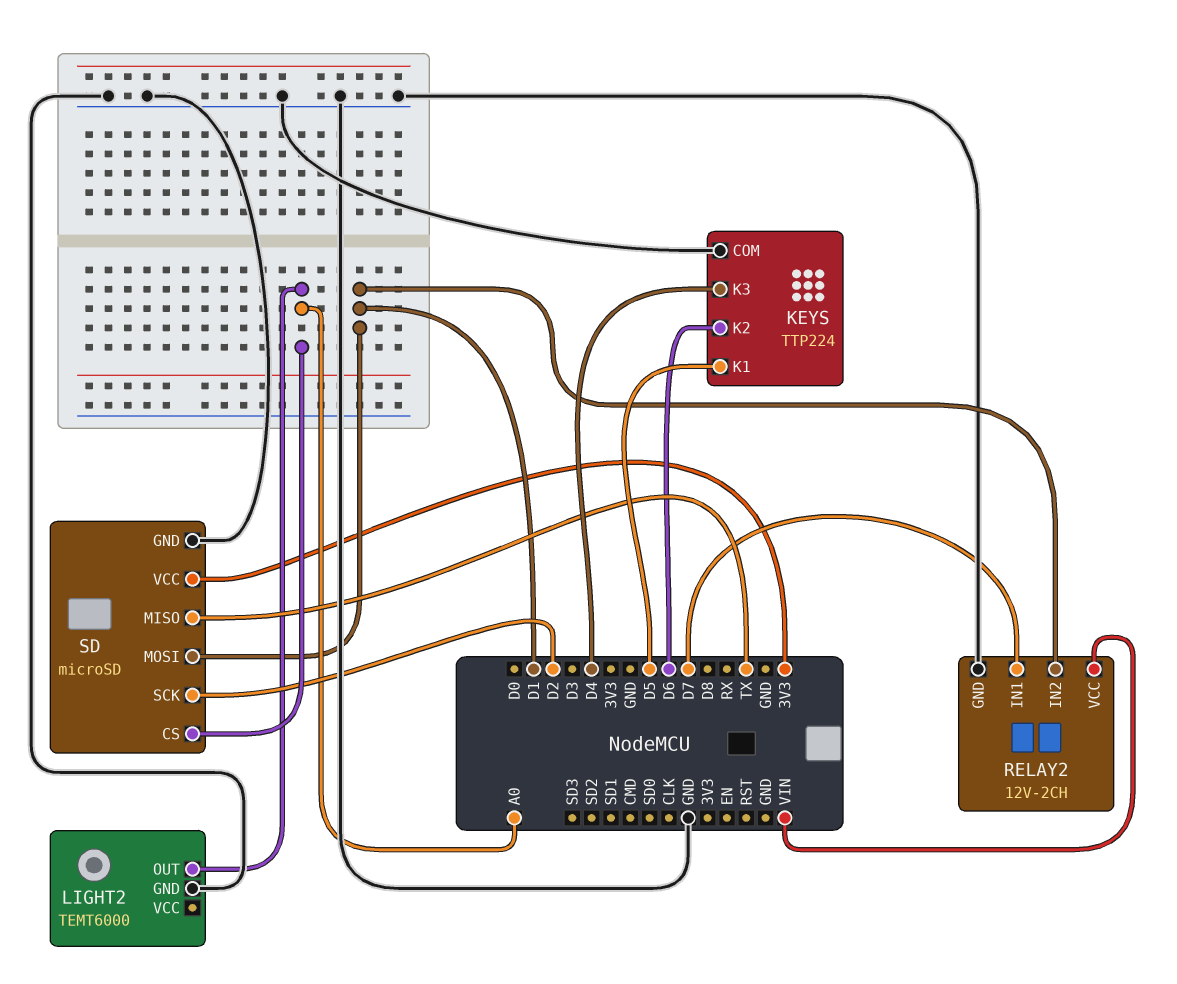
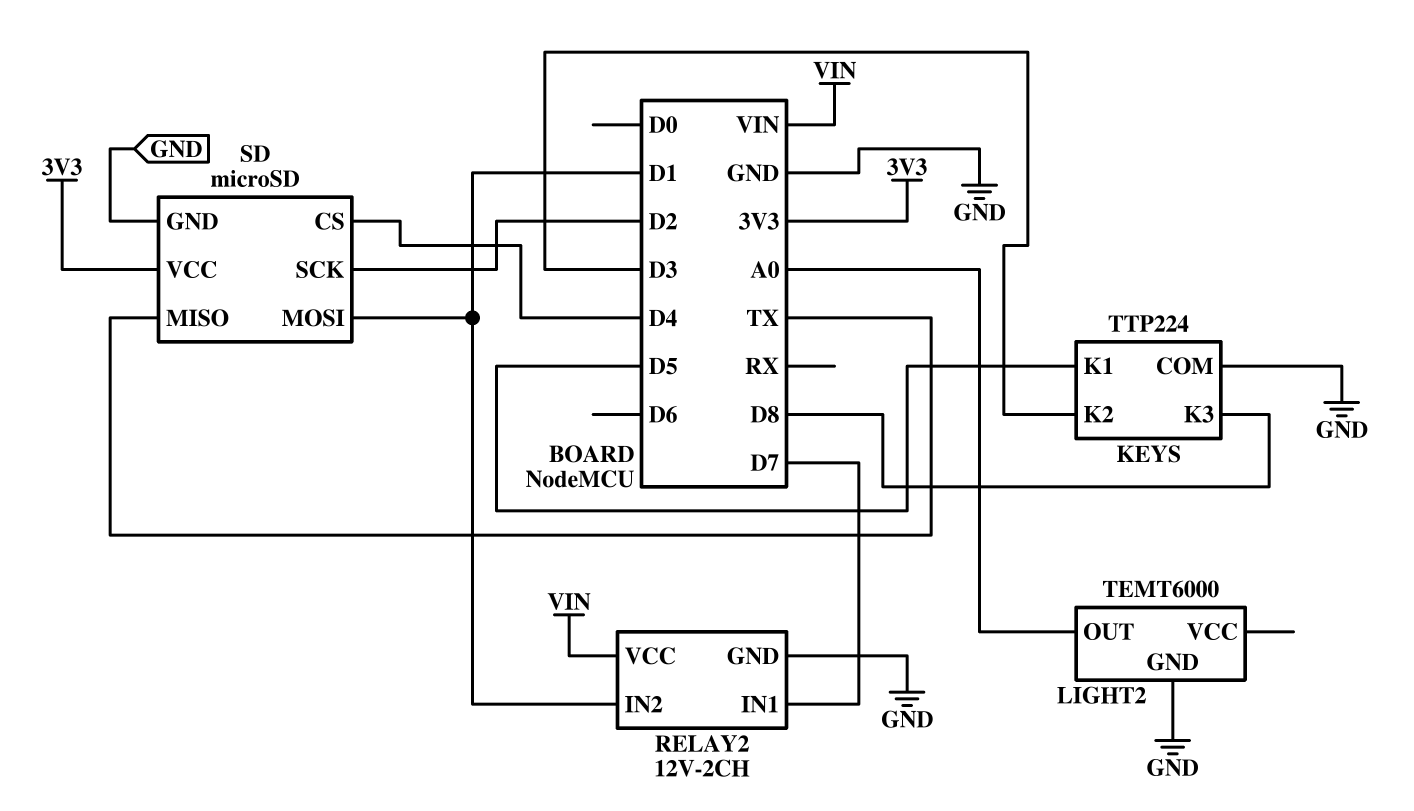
KEYS pin K2: D6 -> D3
KEYS pin K3: D4 -> D8
SD pin CS: A0 -> D4

